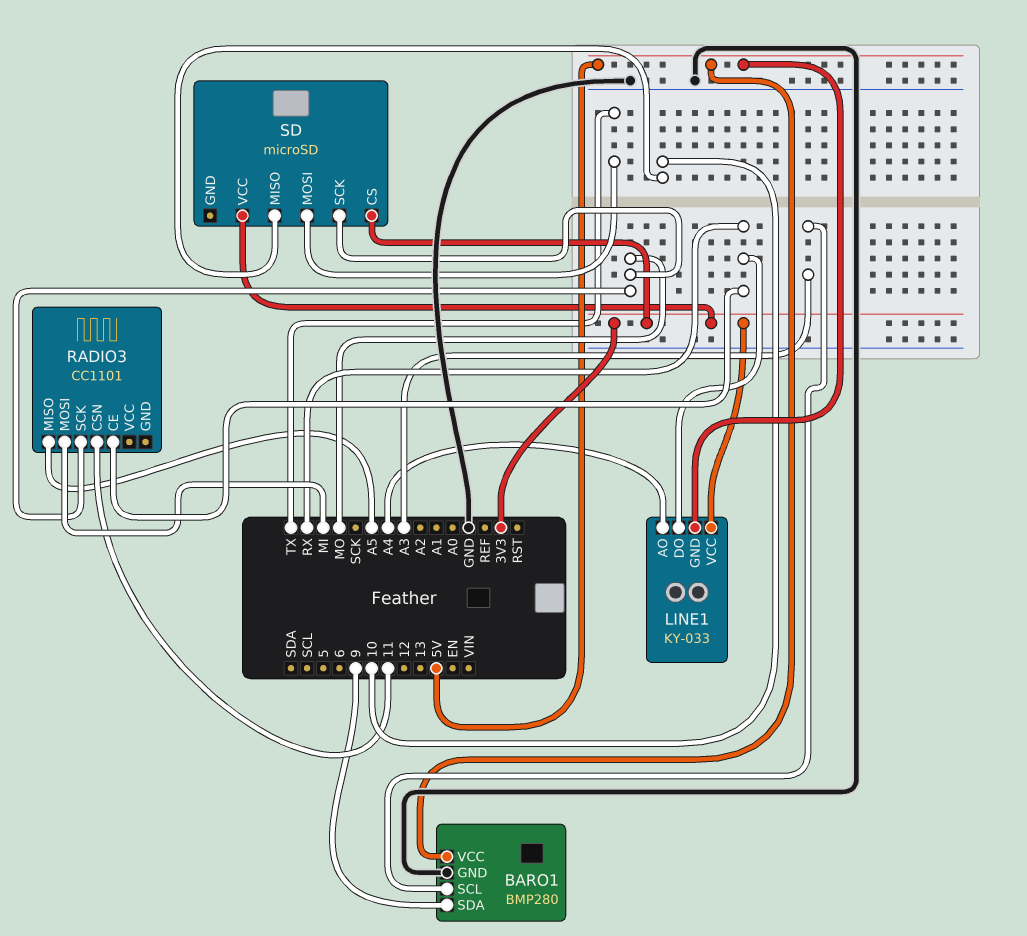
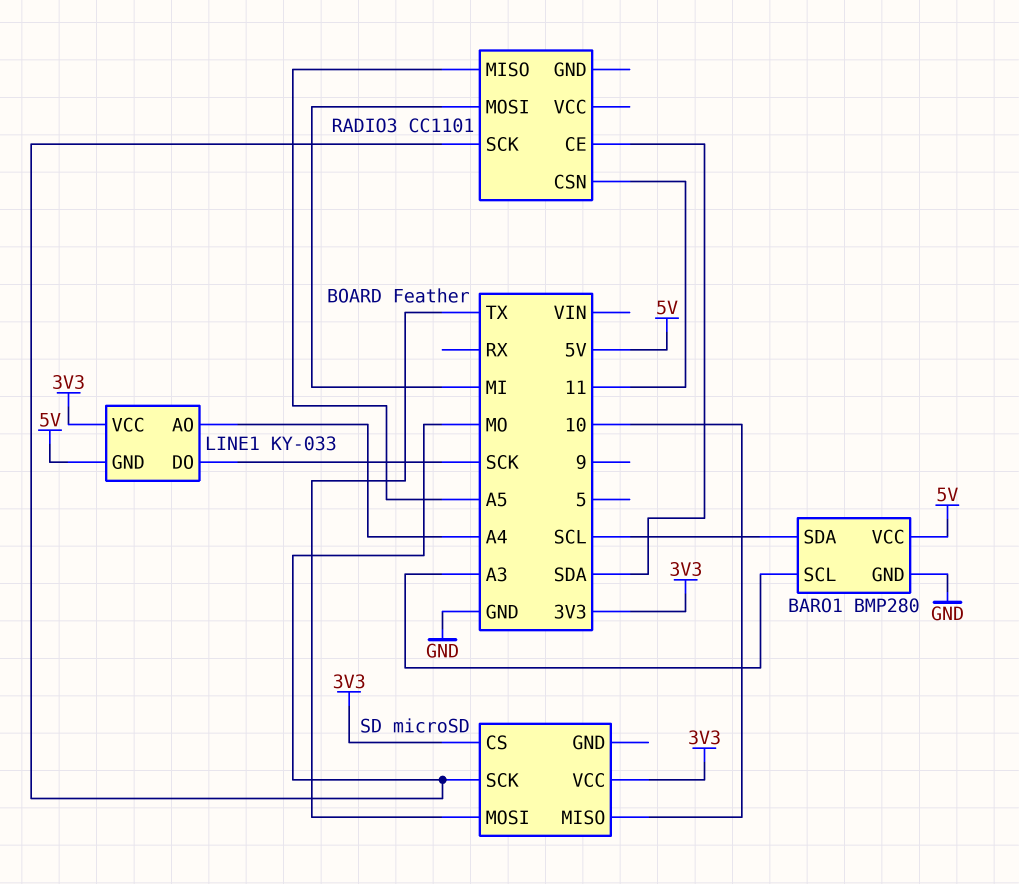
BARO1 pin SDA: 9 -> SCL
LINE1 pin DO: RX -> SCK
RADIO3 pin CE: RX -> SDA

